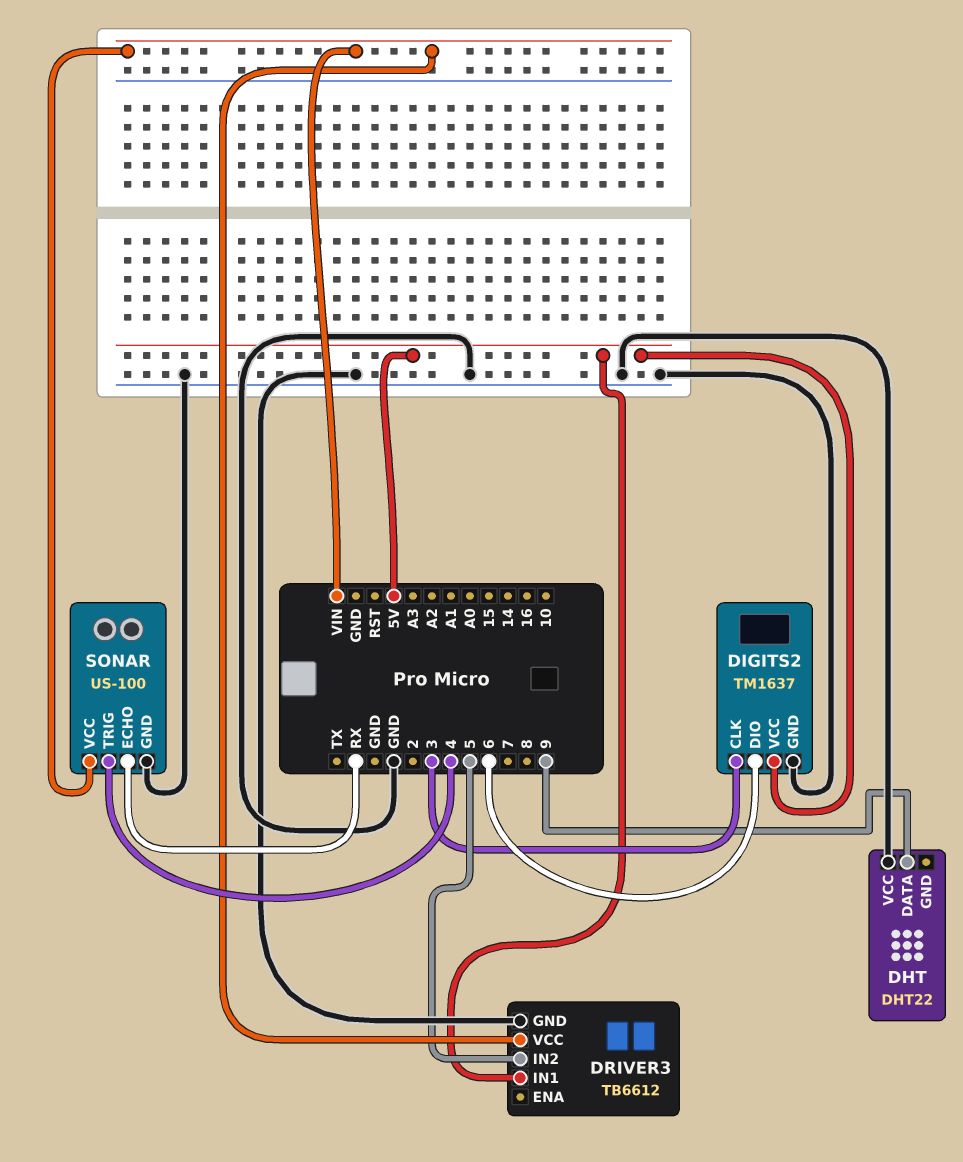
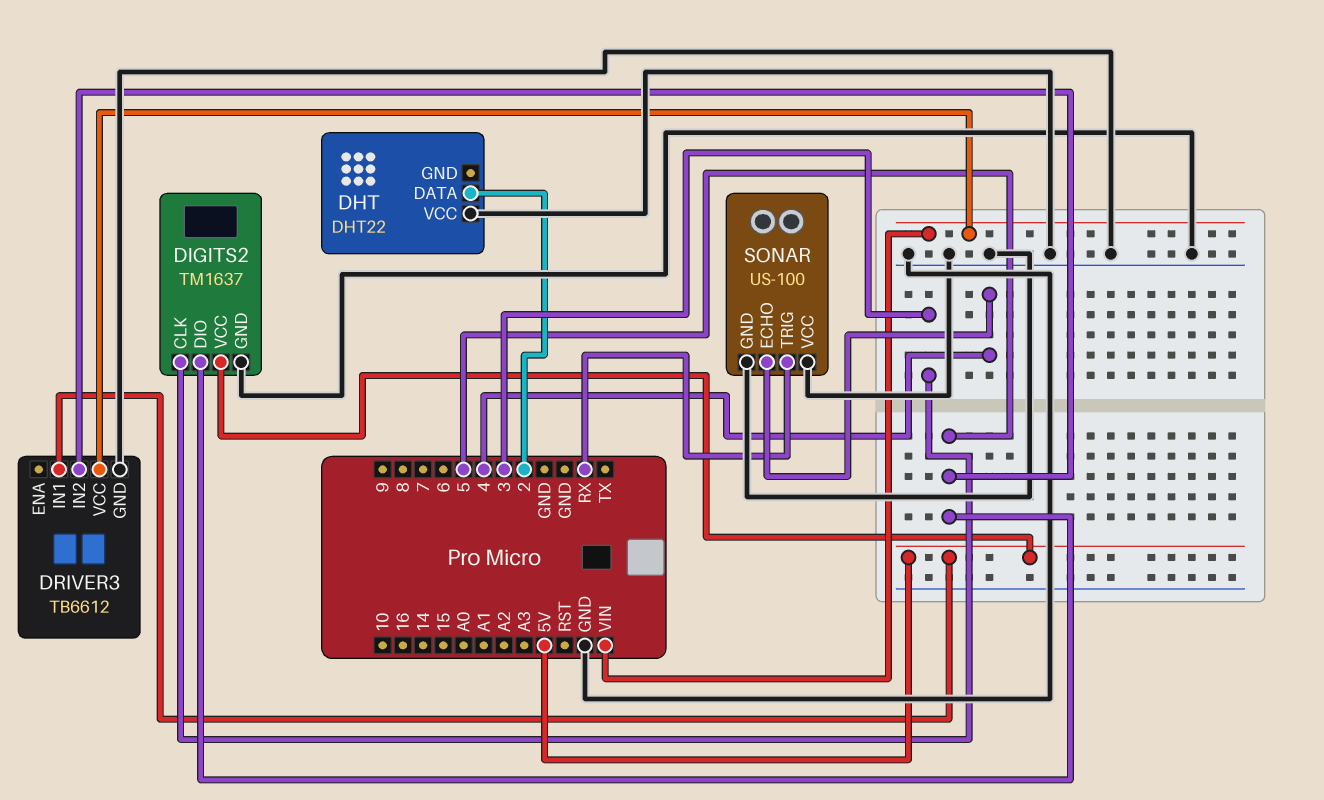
DHT pin DATA: 9 -> 2
DIGITS2 pin DIO: 6 -> 5
SONAR pin ECHO: RX -> 4
SONAR pin TRIG: 4 -> RX
SONAR pin VCC: VIN -> GND

